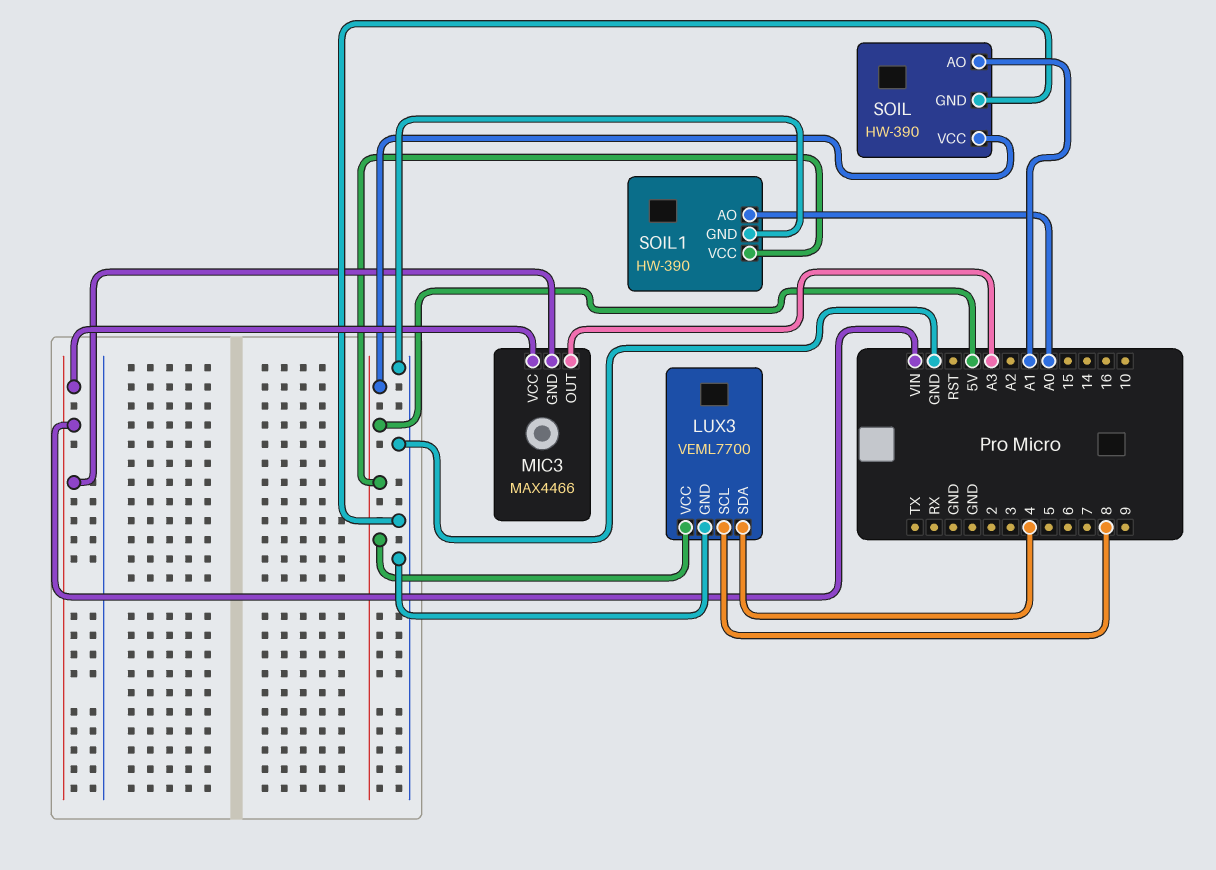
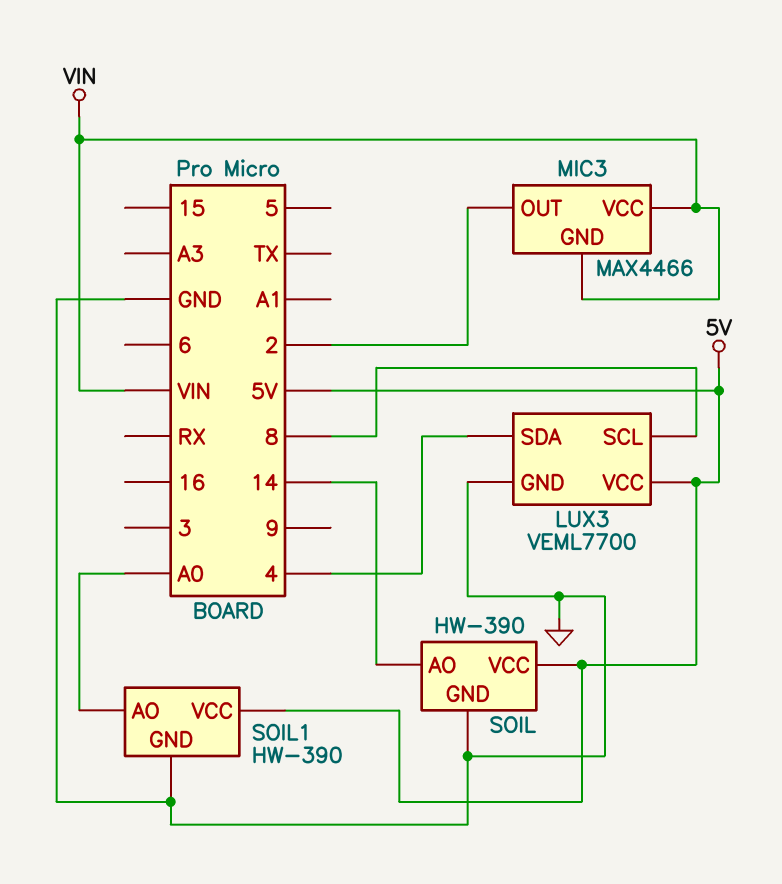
MIC3 pin OUT: A3 -> 2
SOIL pin AO: A1 -> 14

